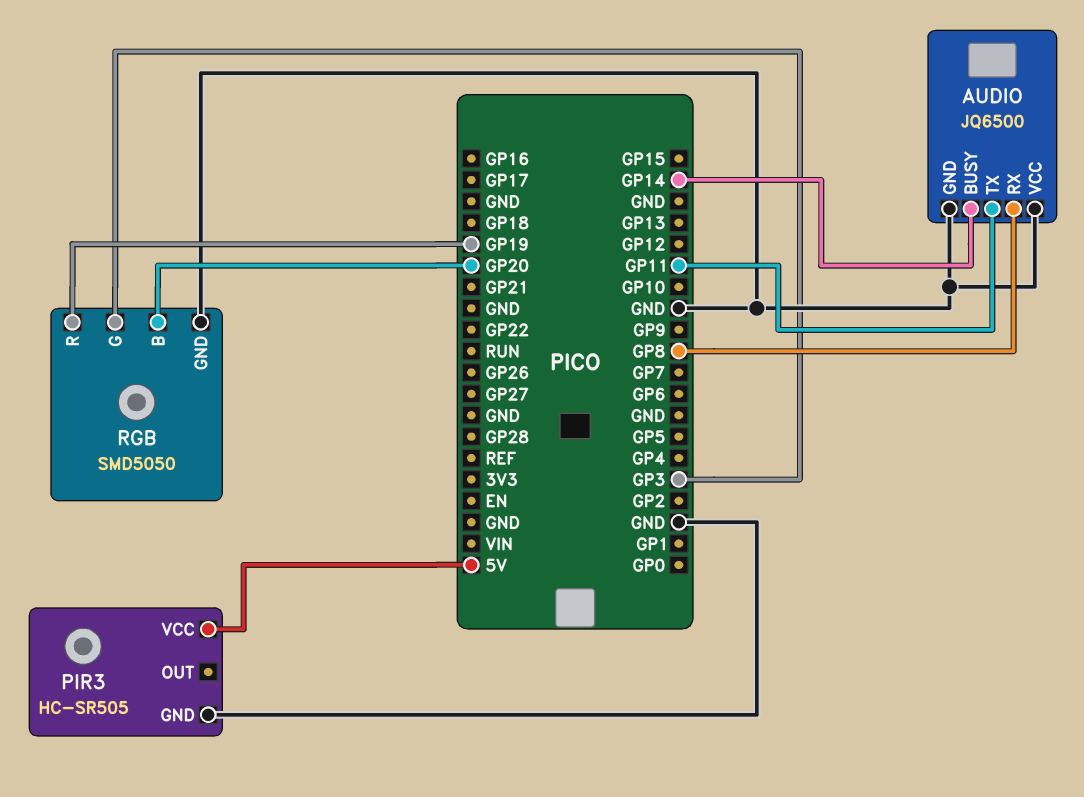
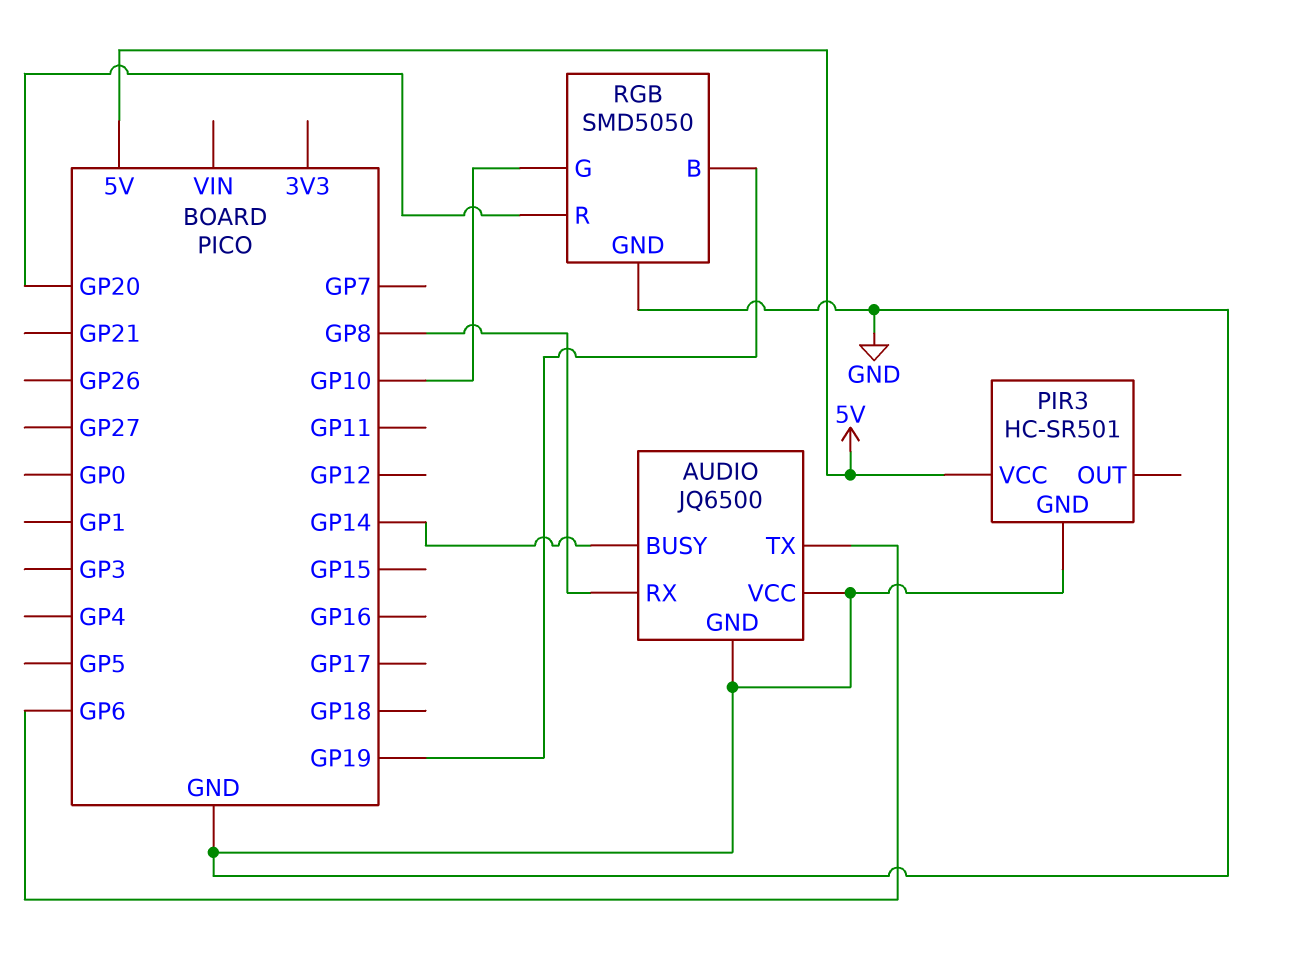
AUDIO pin TX: GP11 -> GP6
PIR3: HC-SR505 -> HC-SR501
RGB pin B: GP20 -> GP19
RGB pin G: GP3 -> GP10
RGB pin R: GP19 -> GP20

